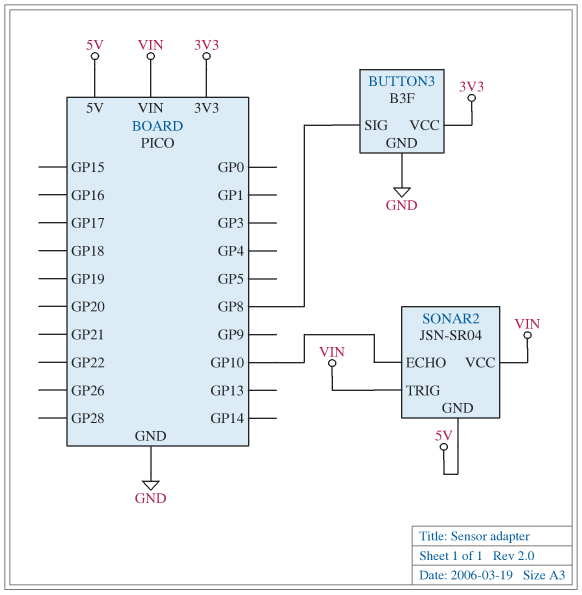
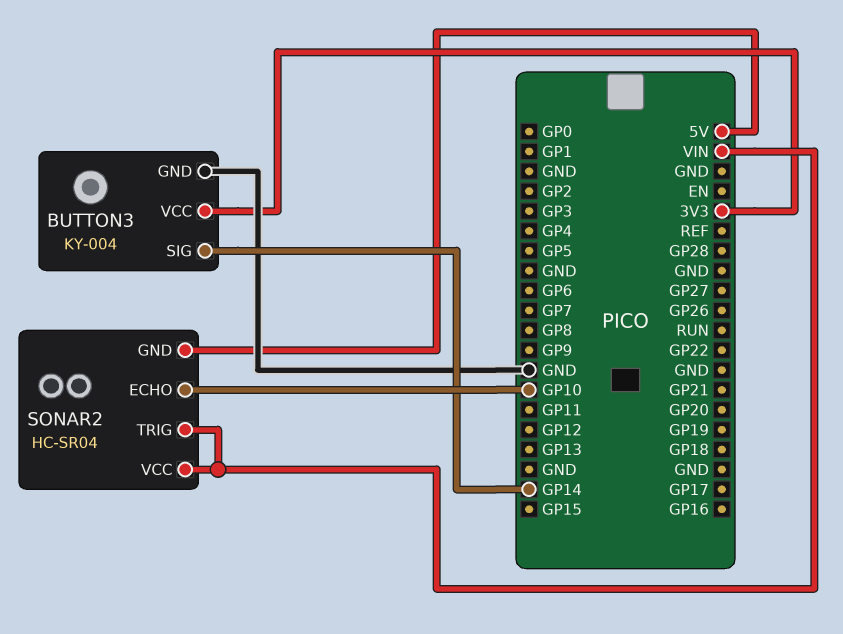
BUTTON3: B3F -> KY-004
BUTTON3 pin SIG: GP8 -> GP14
SONAR2: JSN-SR04 -> HC-SR04

